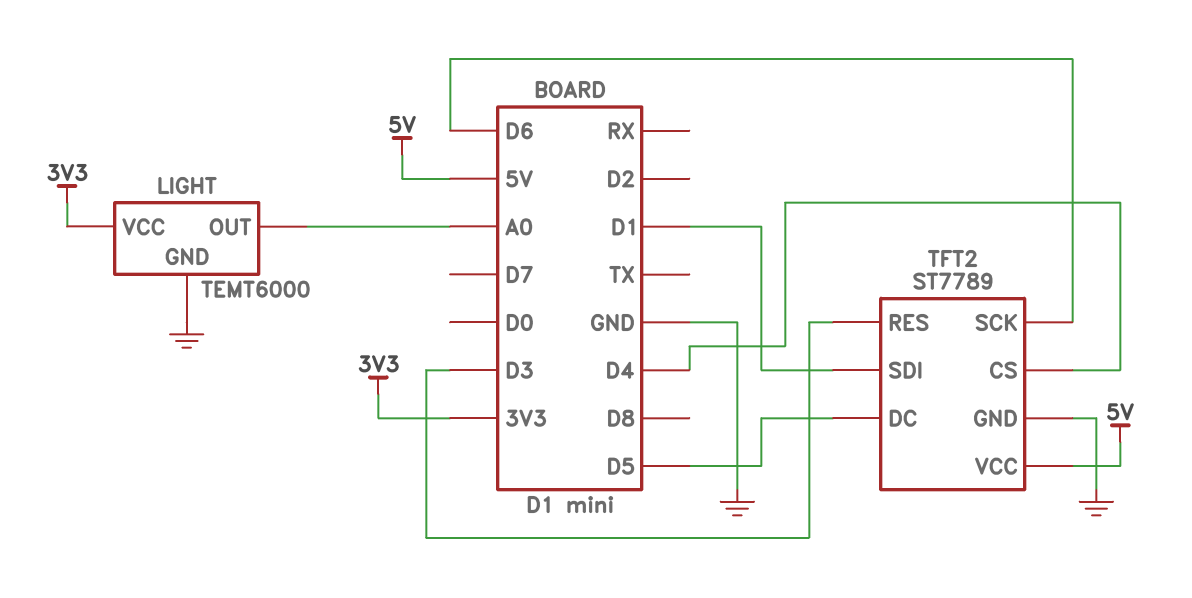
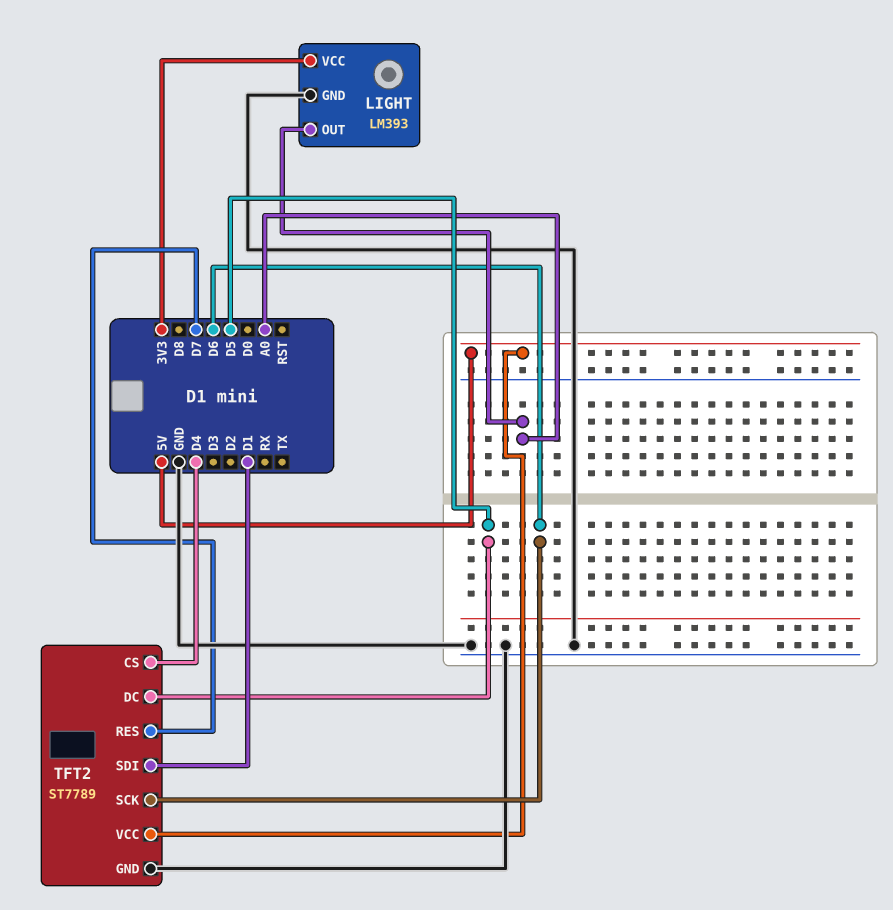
LIGHT: TEMT6000 -> LM393
TFT2 pin RES: D3 -> D7

